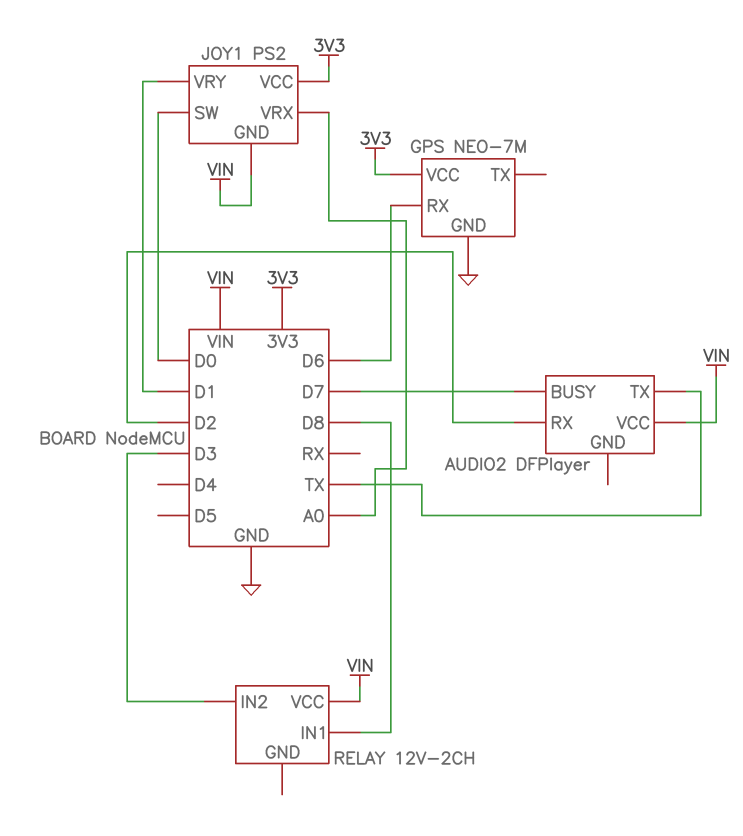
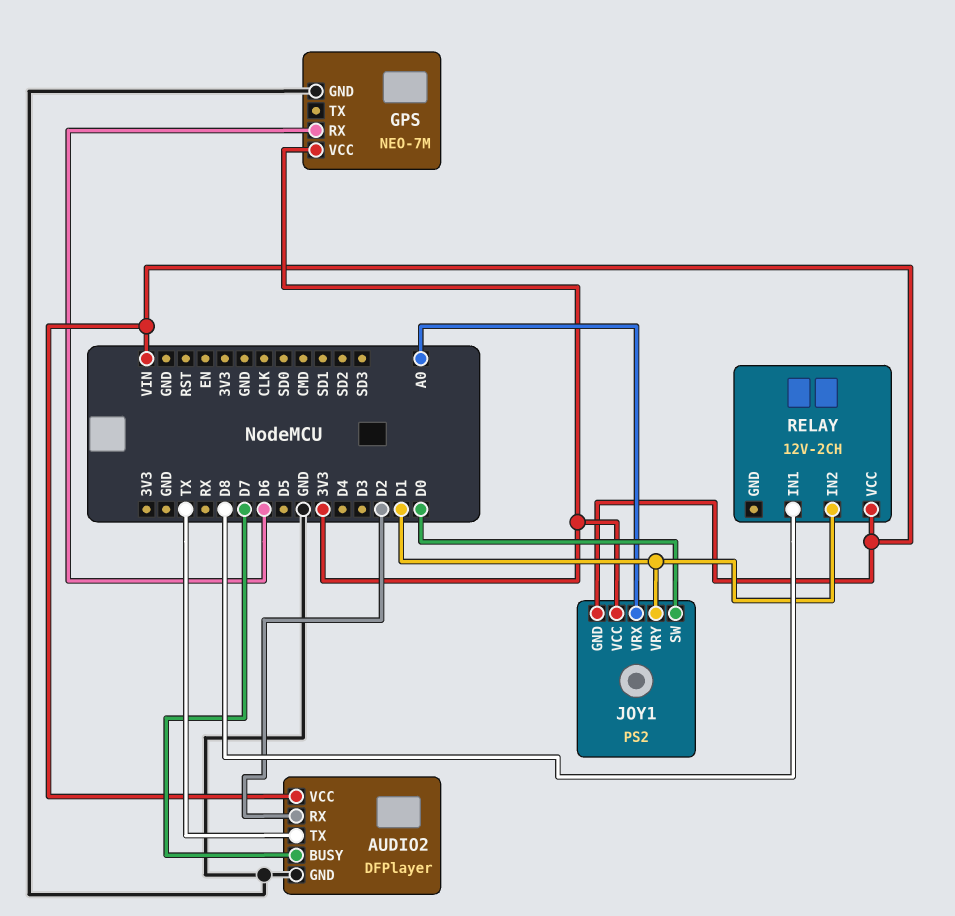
AUDIO2 pin GND: none -> GND
RELAY pin IN2: D3 -> D1

